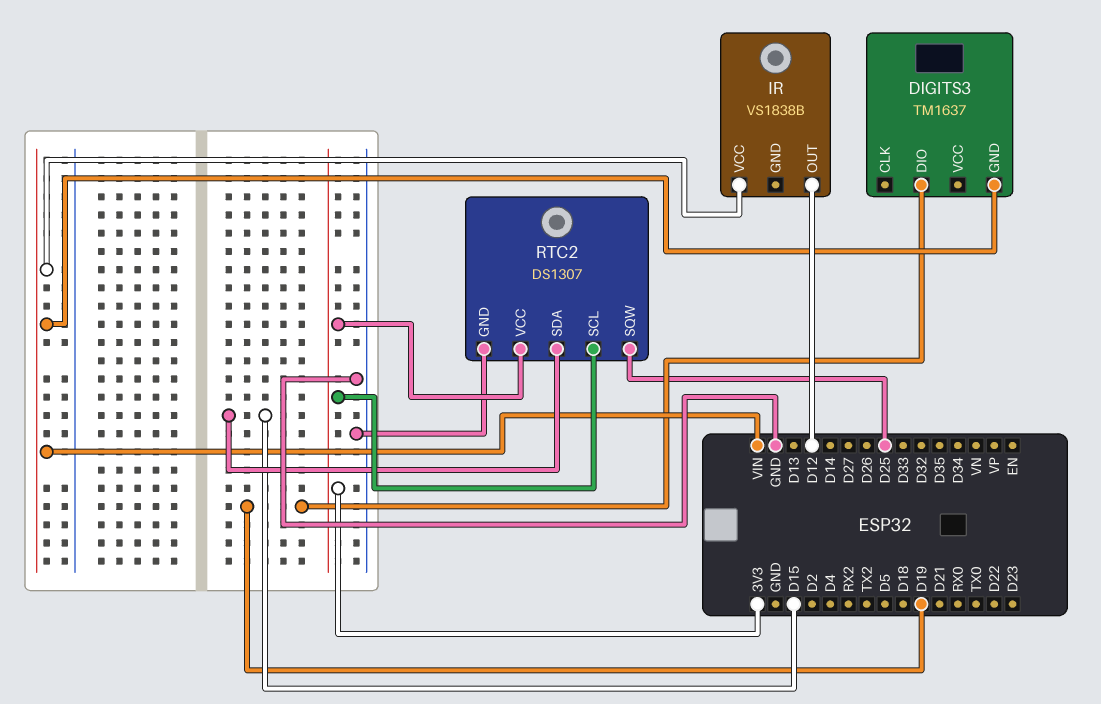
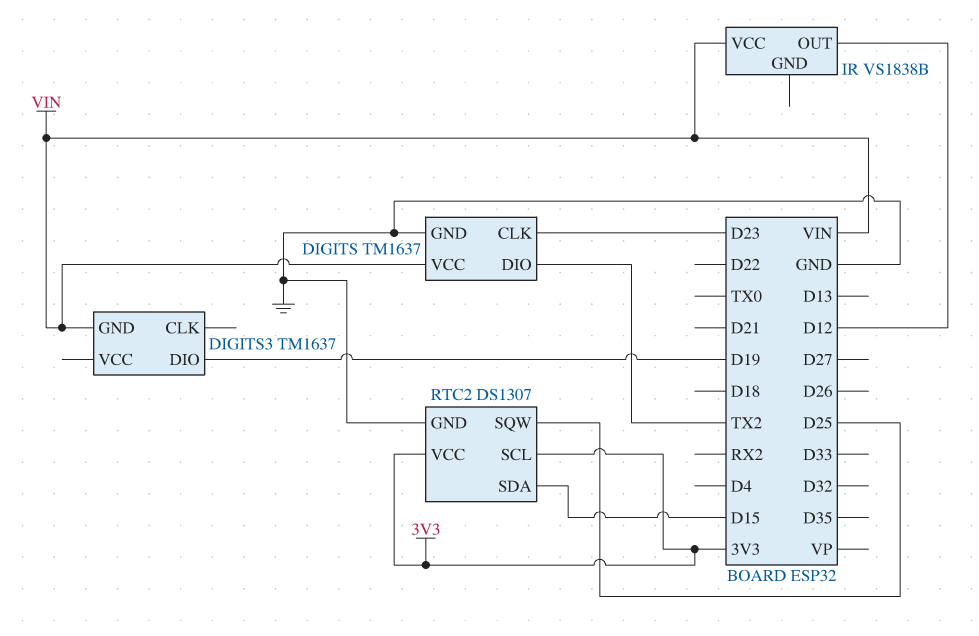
DIGITS: none -> TM1637
DIGITS pin CLK: none -> D23
DIGITS pin DIO: none -> TX2
DIGITS pin GND: none -> GND
DIGITS pin VCC: none -> VIN

